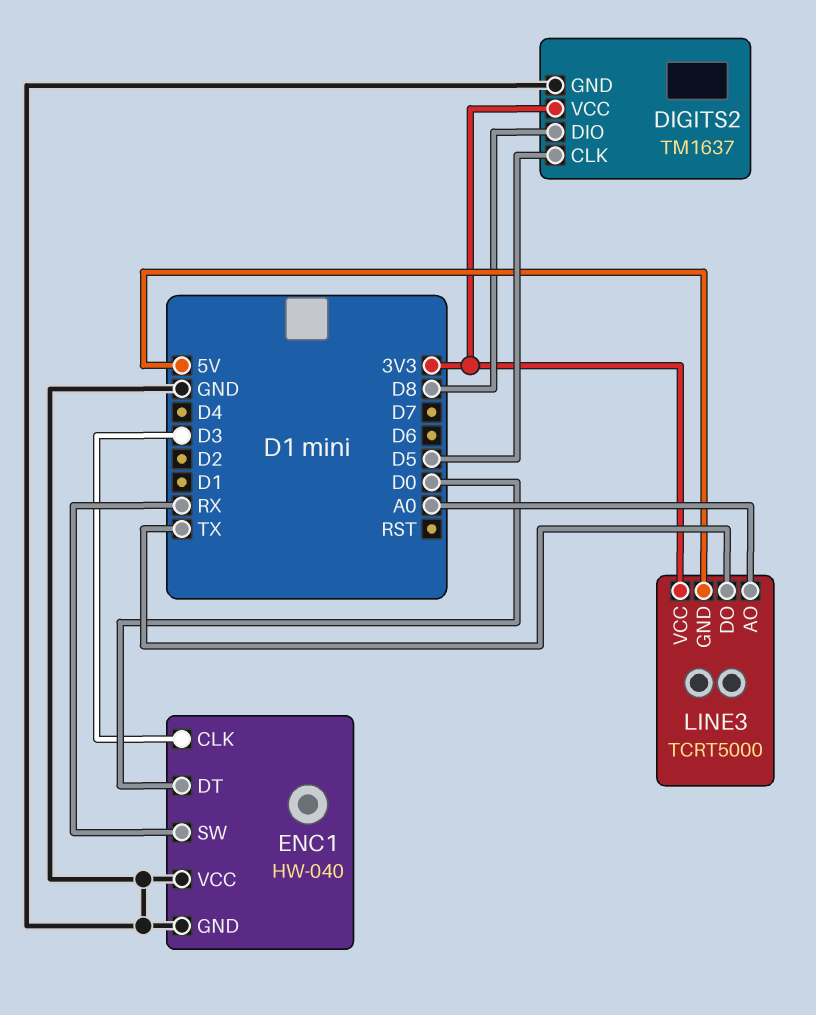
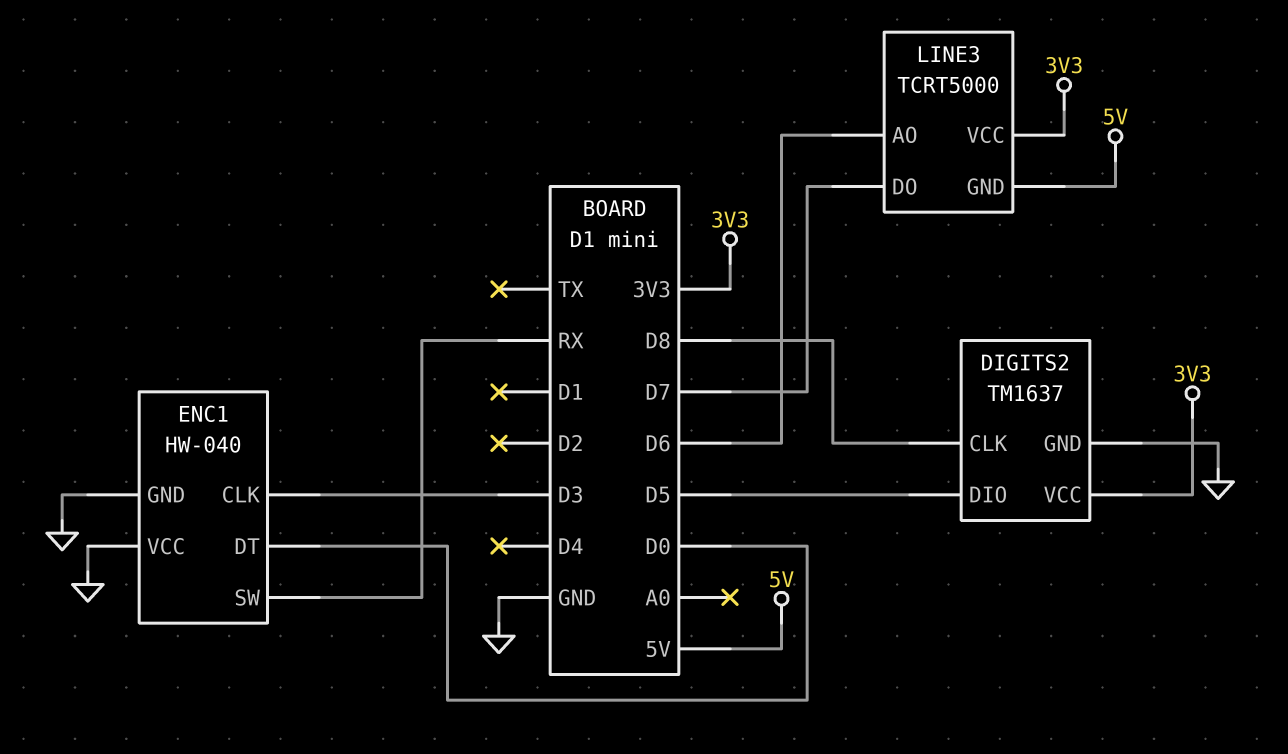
DIGITS2 pin CLK: D5 -> D8
DIGITS2 pin DIO: D8 -> D5
LINE3 pin AO: A0 -> D6
LINE3 pin DO: TX -> D7

